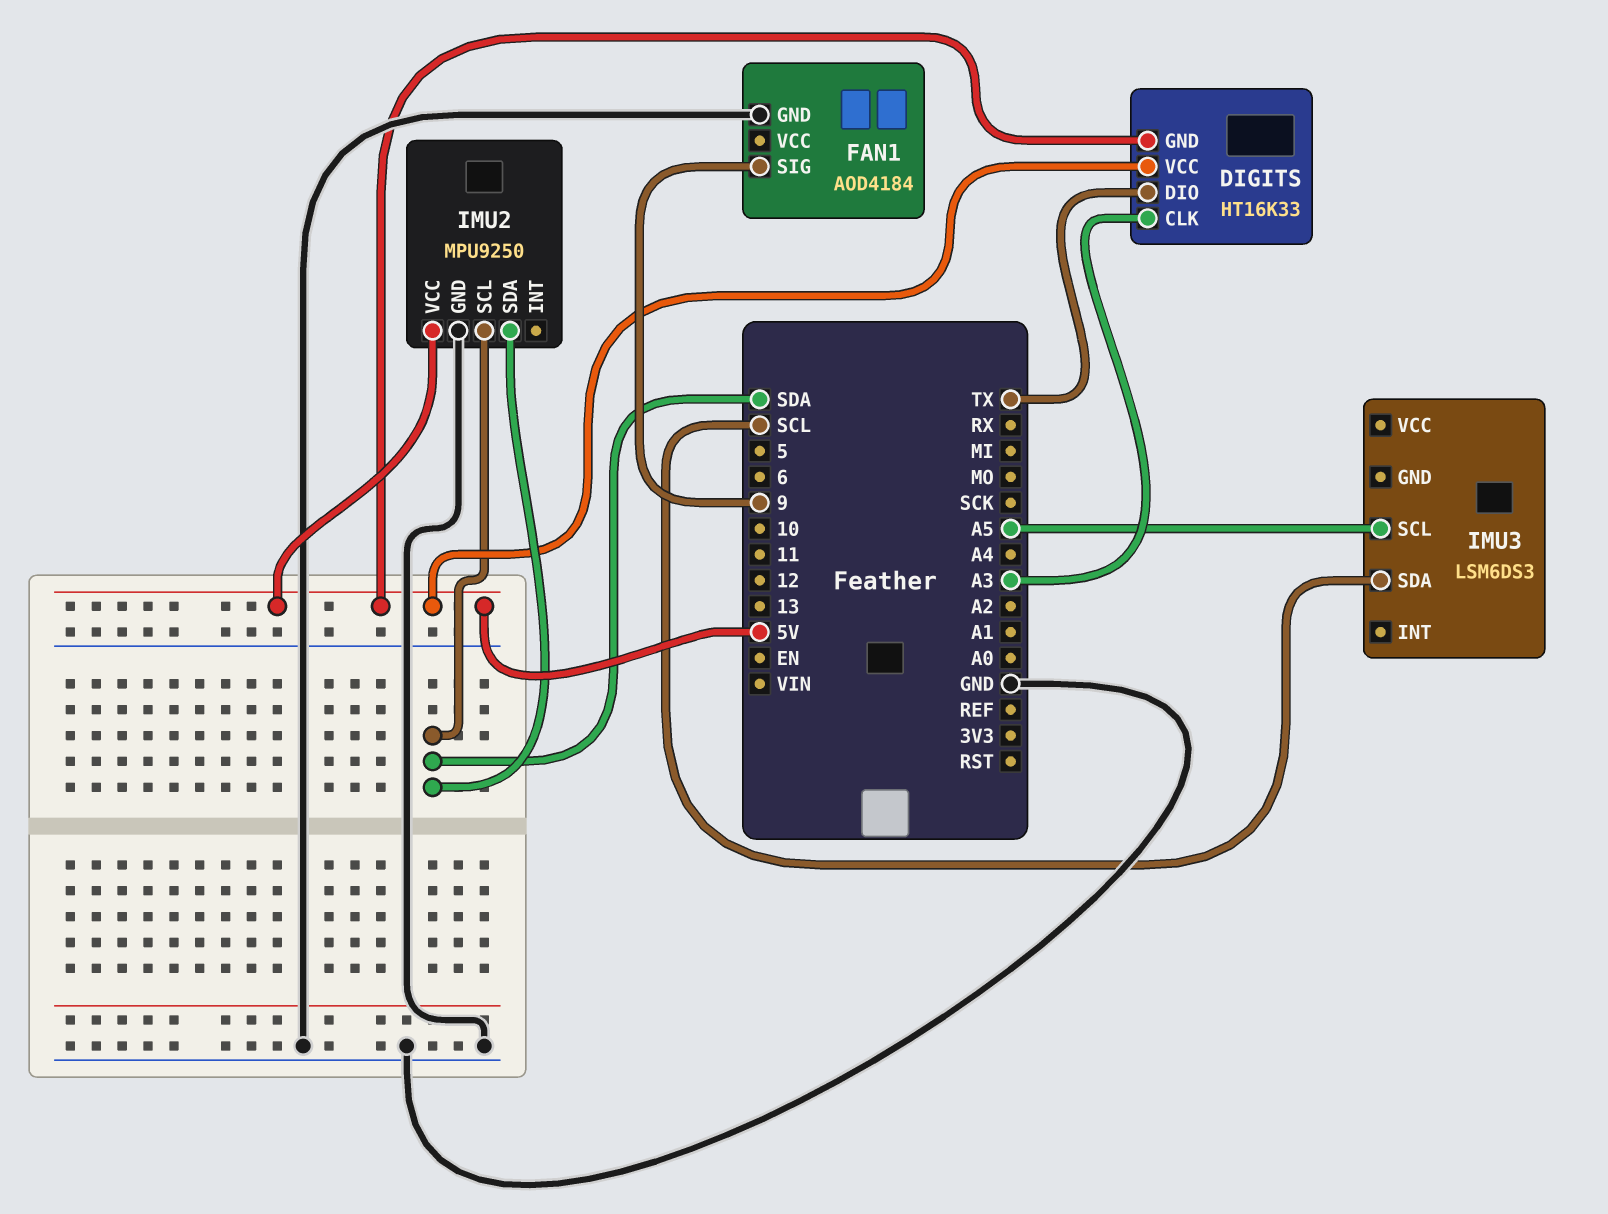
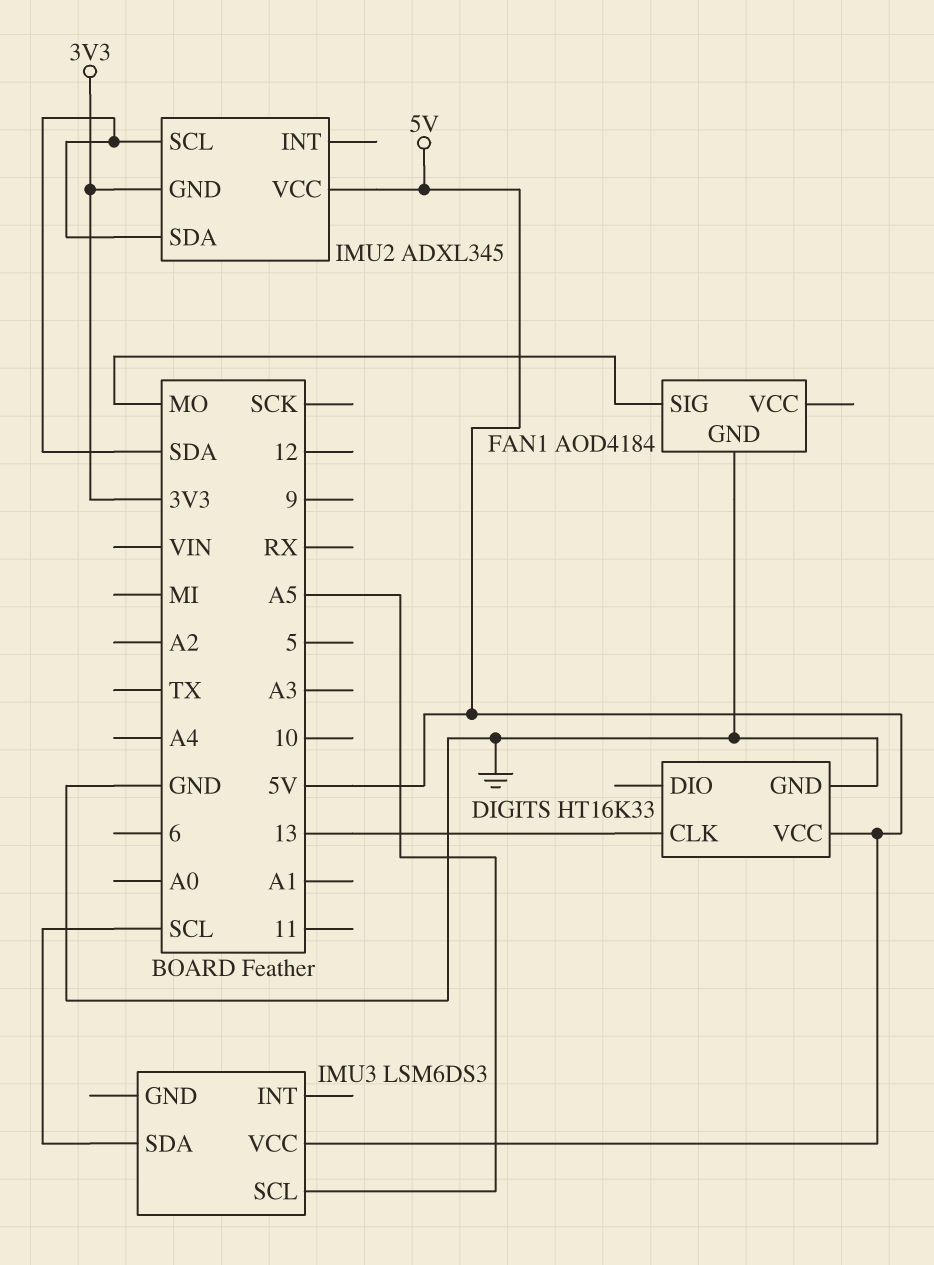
DIGITS pin CLK: A3 -> 13
DIGITS pin DIO: TX -> none
DIGITS pin GND: 5V -> GND
FAN1 pin SIG: 9 -> MO
IMU2: MPU9250 -> ADXL345
IMU2 pin GND: GND -> 3V3
IMU3 pin VCC: none -> 5V

